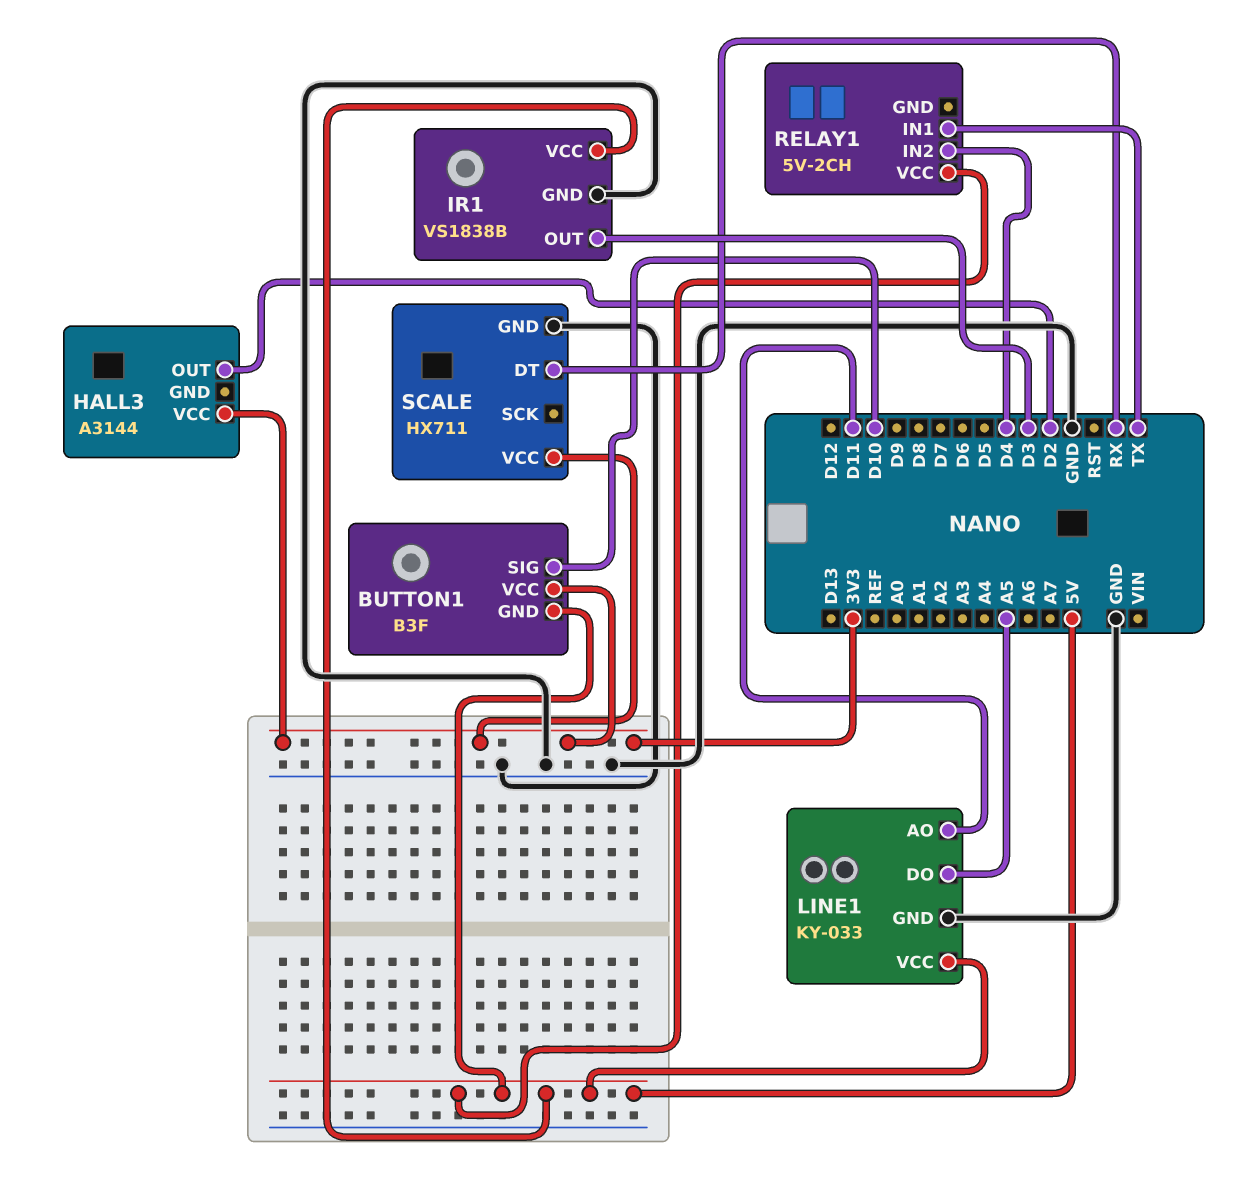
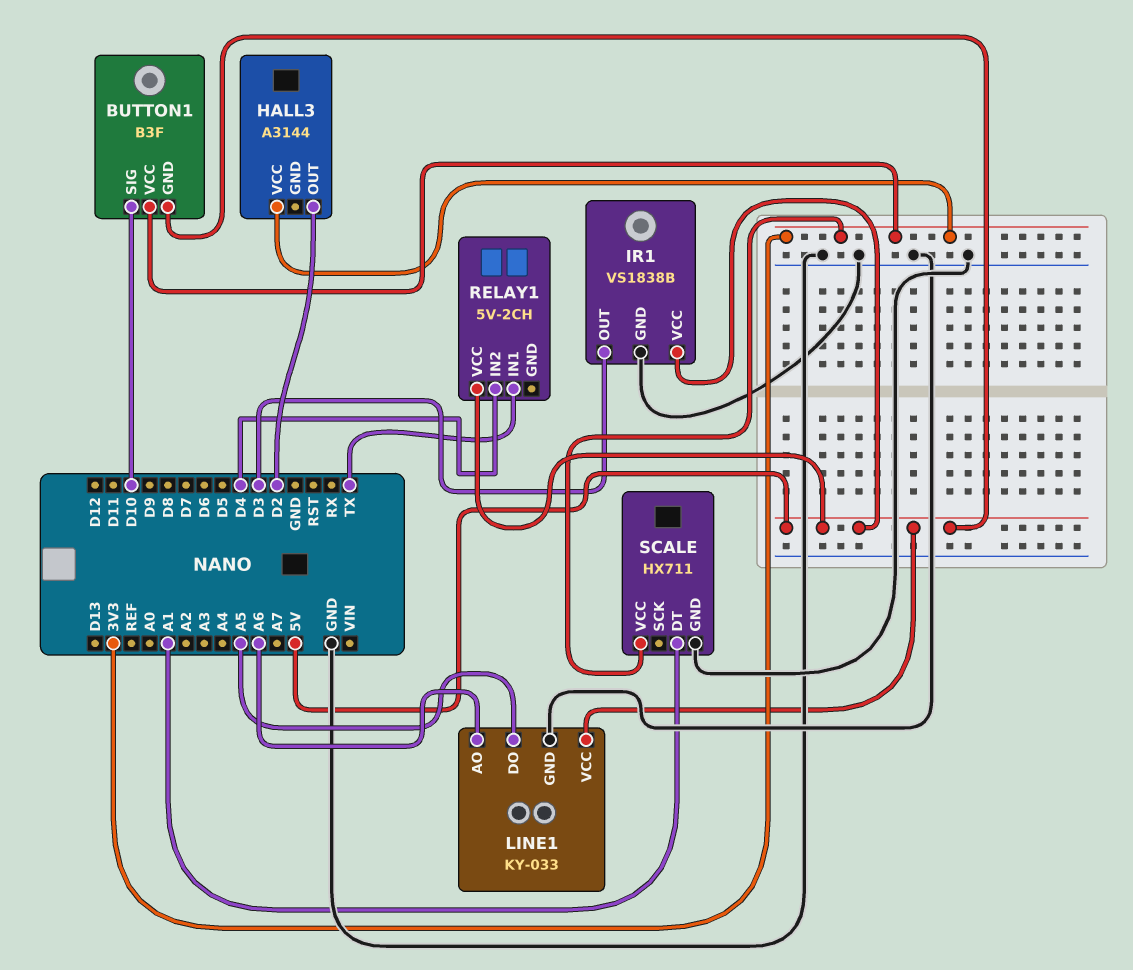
LINE1 pin AO: D11 -> A6
SCALE pin DT: RX -> A1

